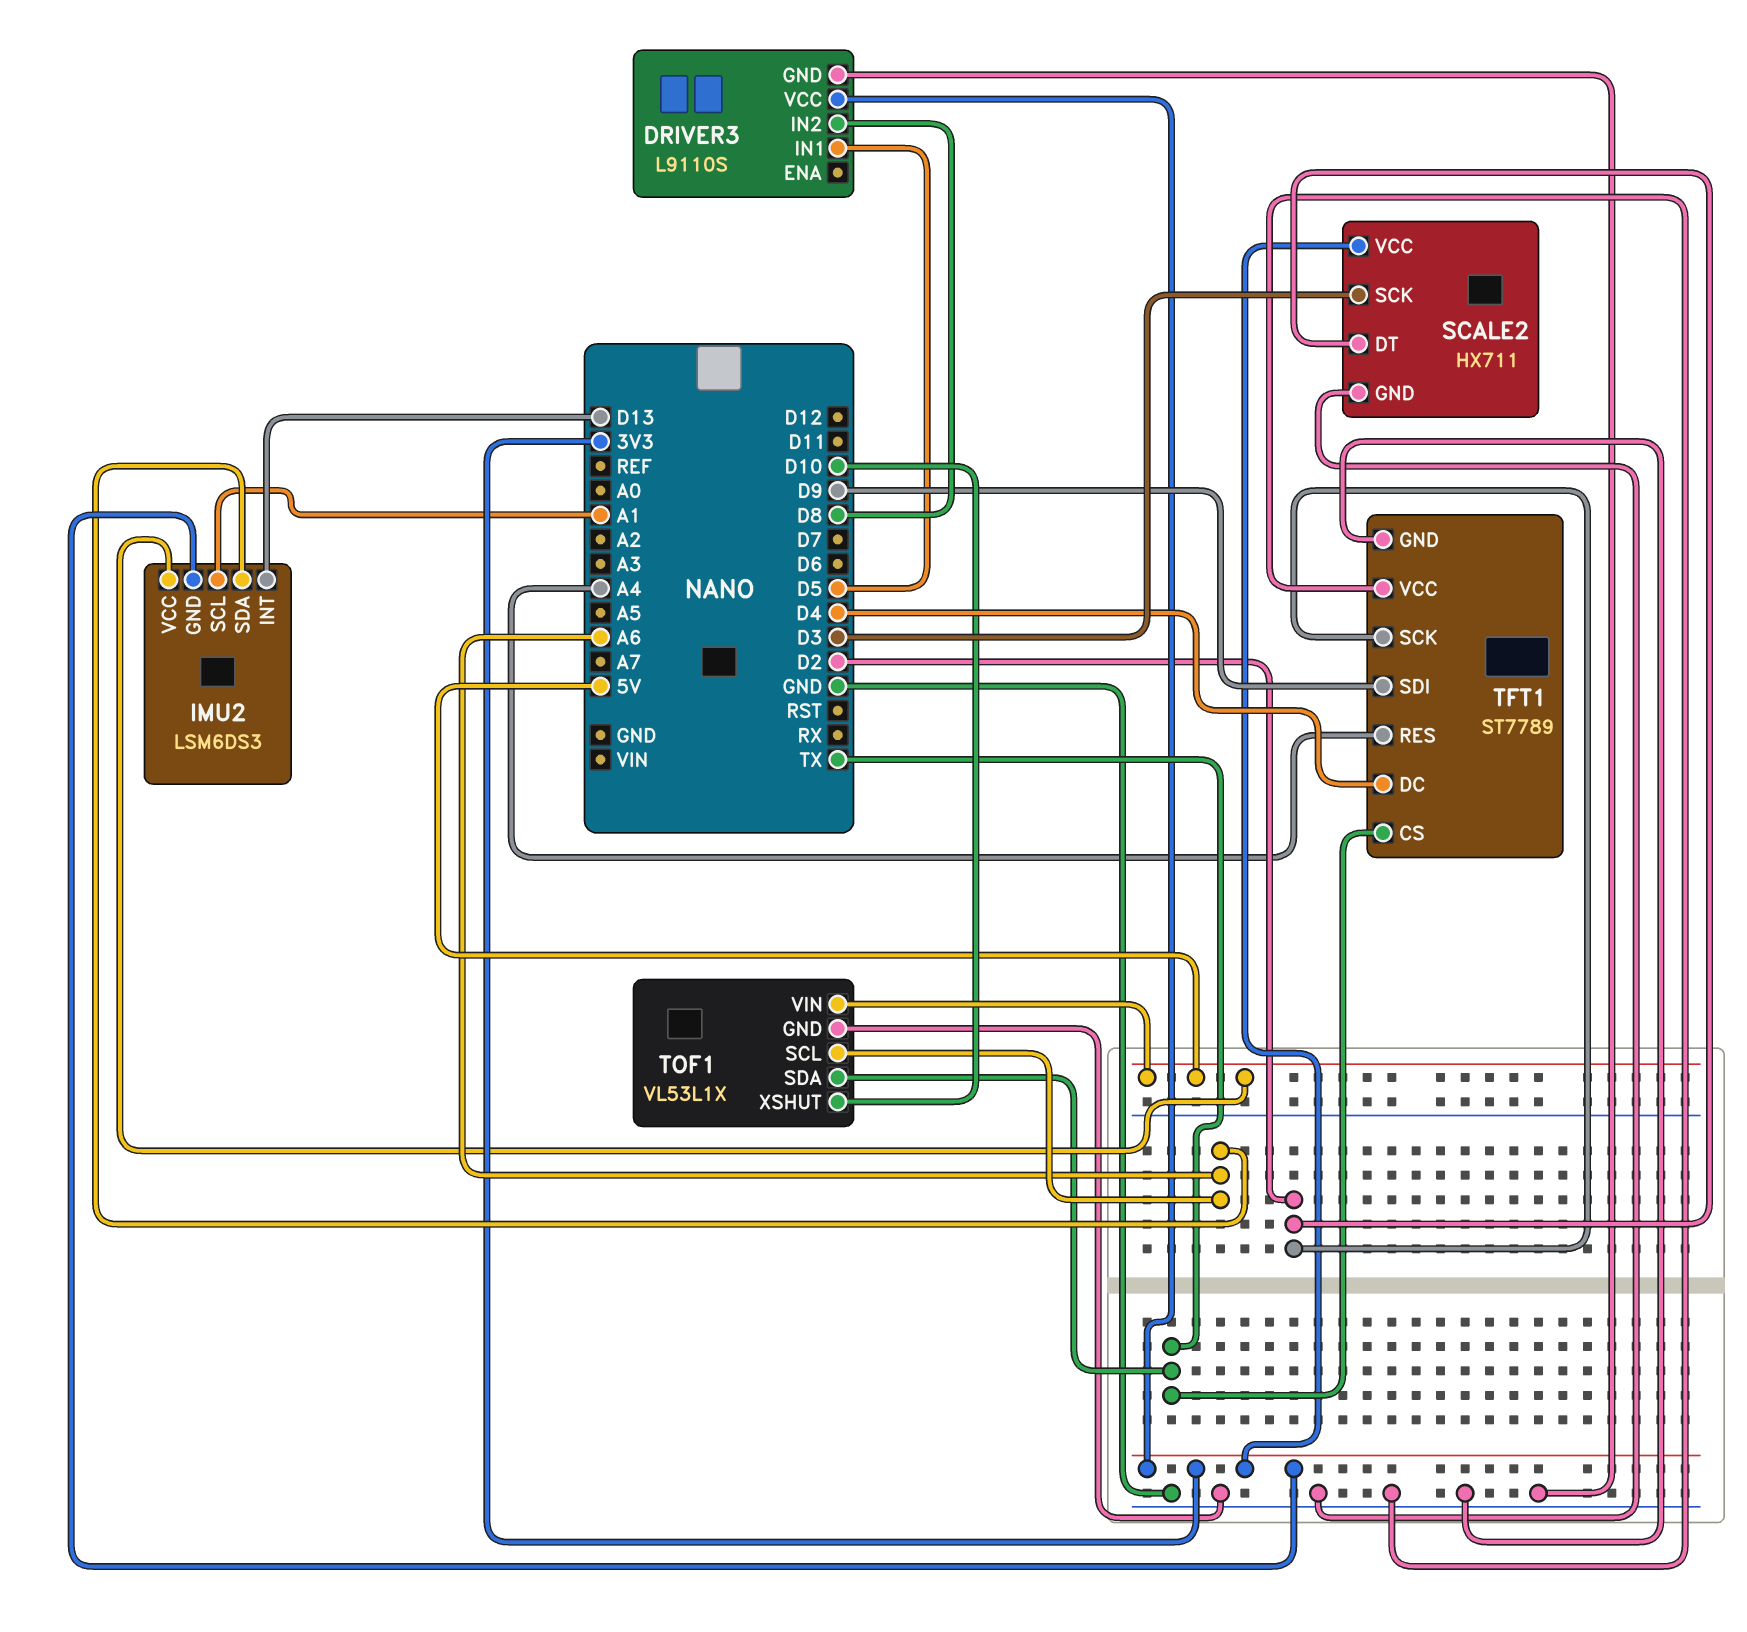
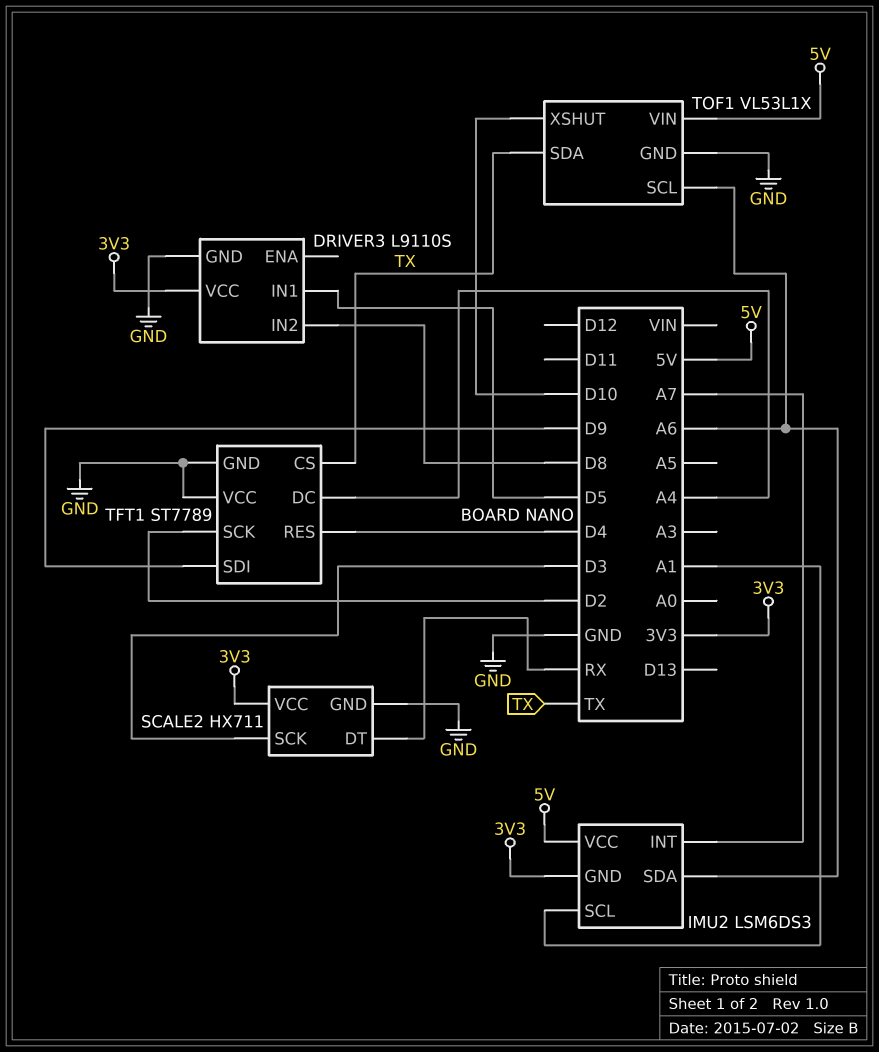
IMU2 pin INT: D13 -> A7
SCALE2 pin DT: D2 -> RX
TFT1 pin DC: D4 -> A4
TFT1 pin RES: A4 -> D4

